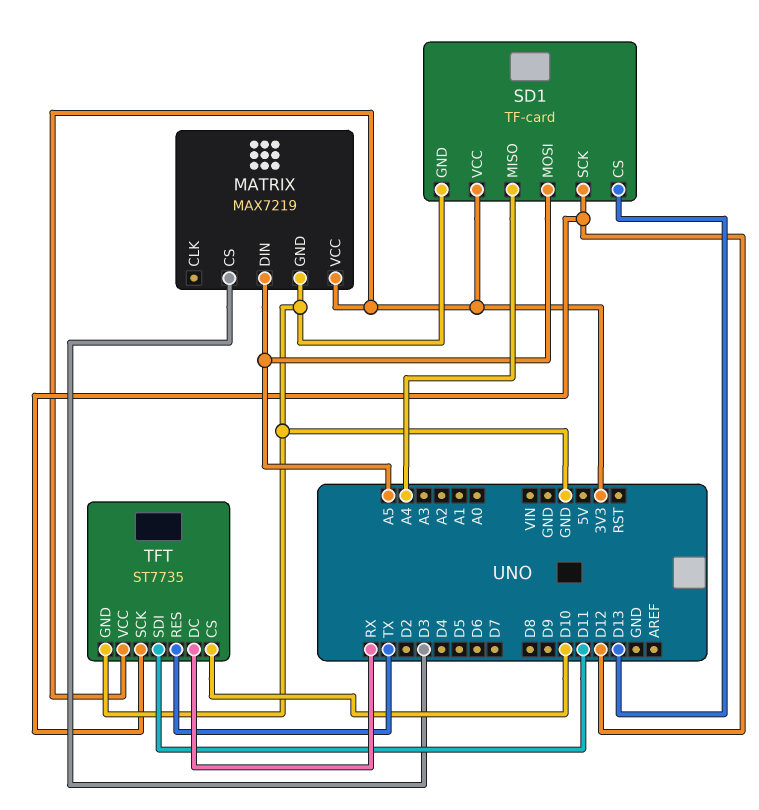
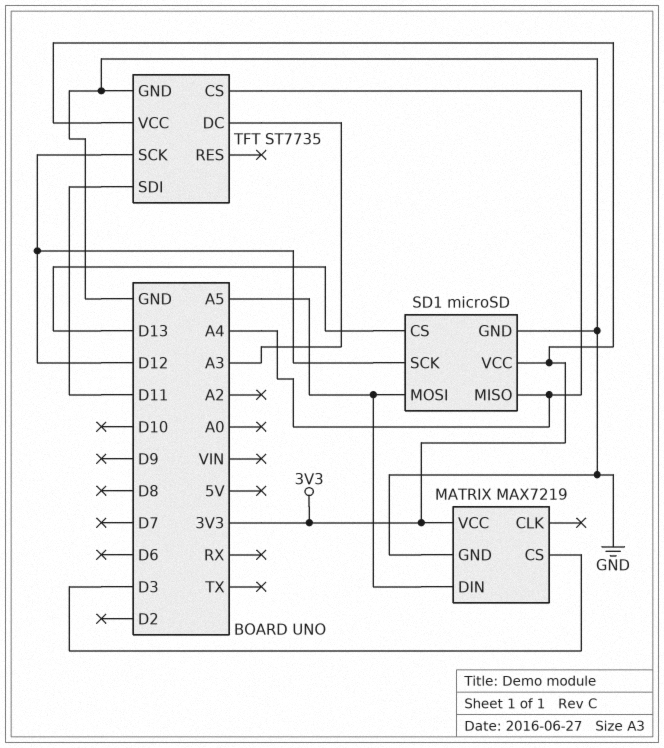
SD1: TF-card -> microSD
TFT pin CS: D10 -> A4
TFT pin DC: RX -> A3
TFT pin RES: TX -> none

